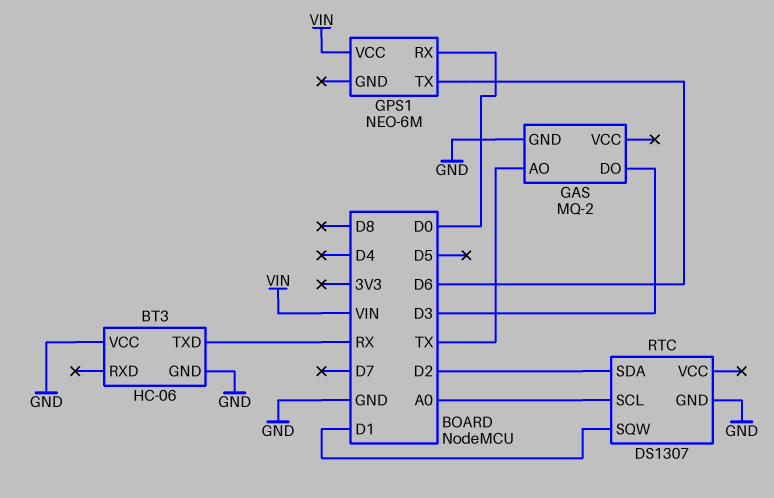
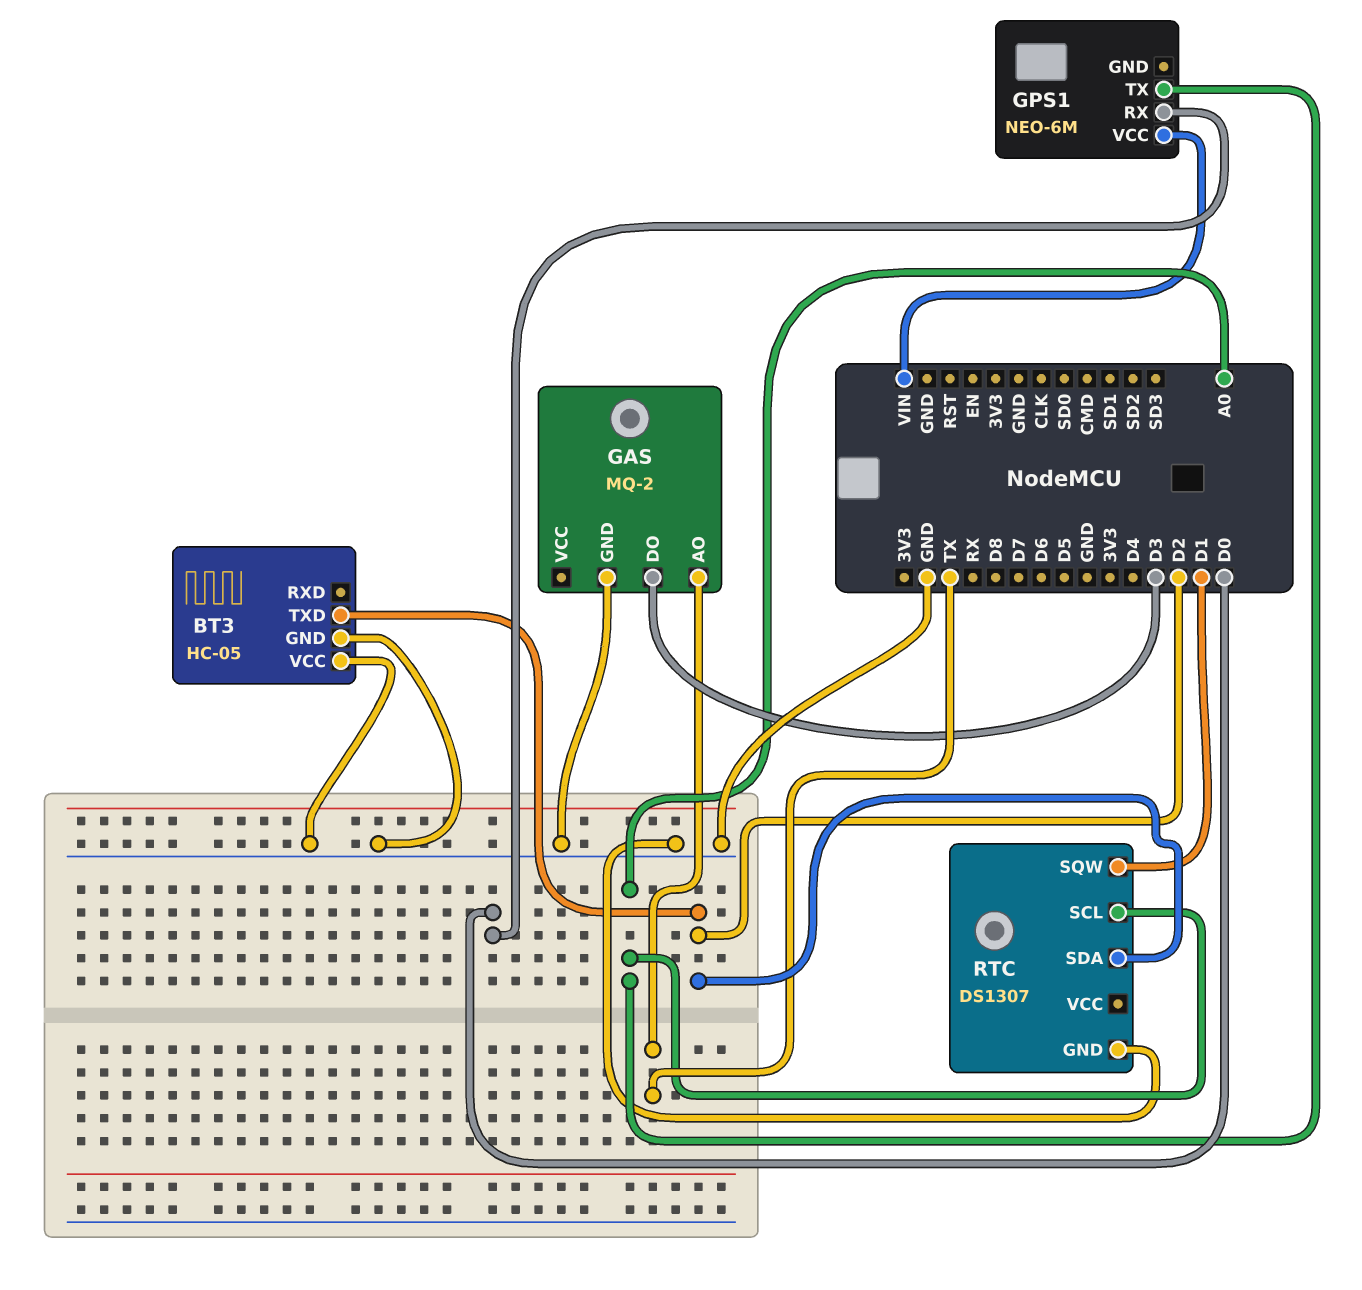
BT3: HC-06 -> HC-05
BT3 pin TXD: RX -> D2
GPS1 pin TX: D6 -> A0

